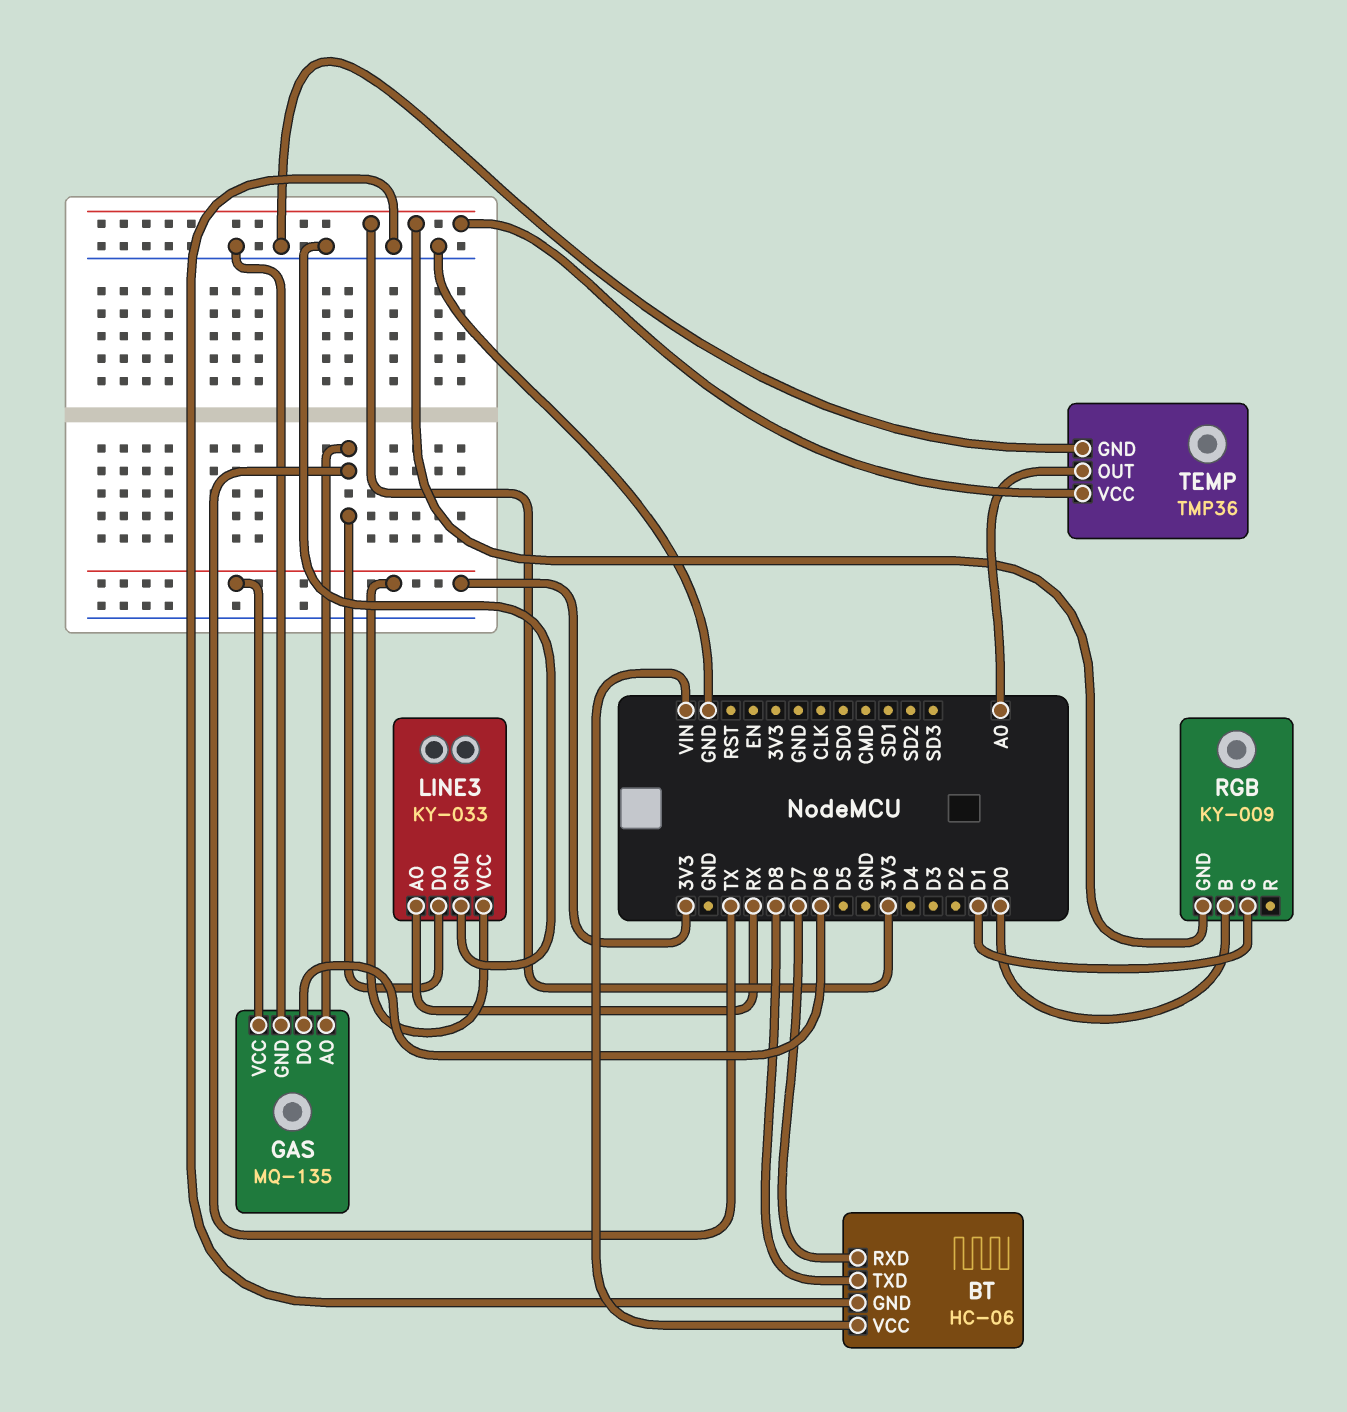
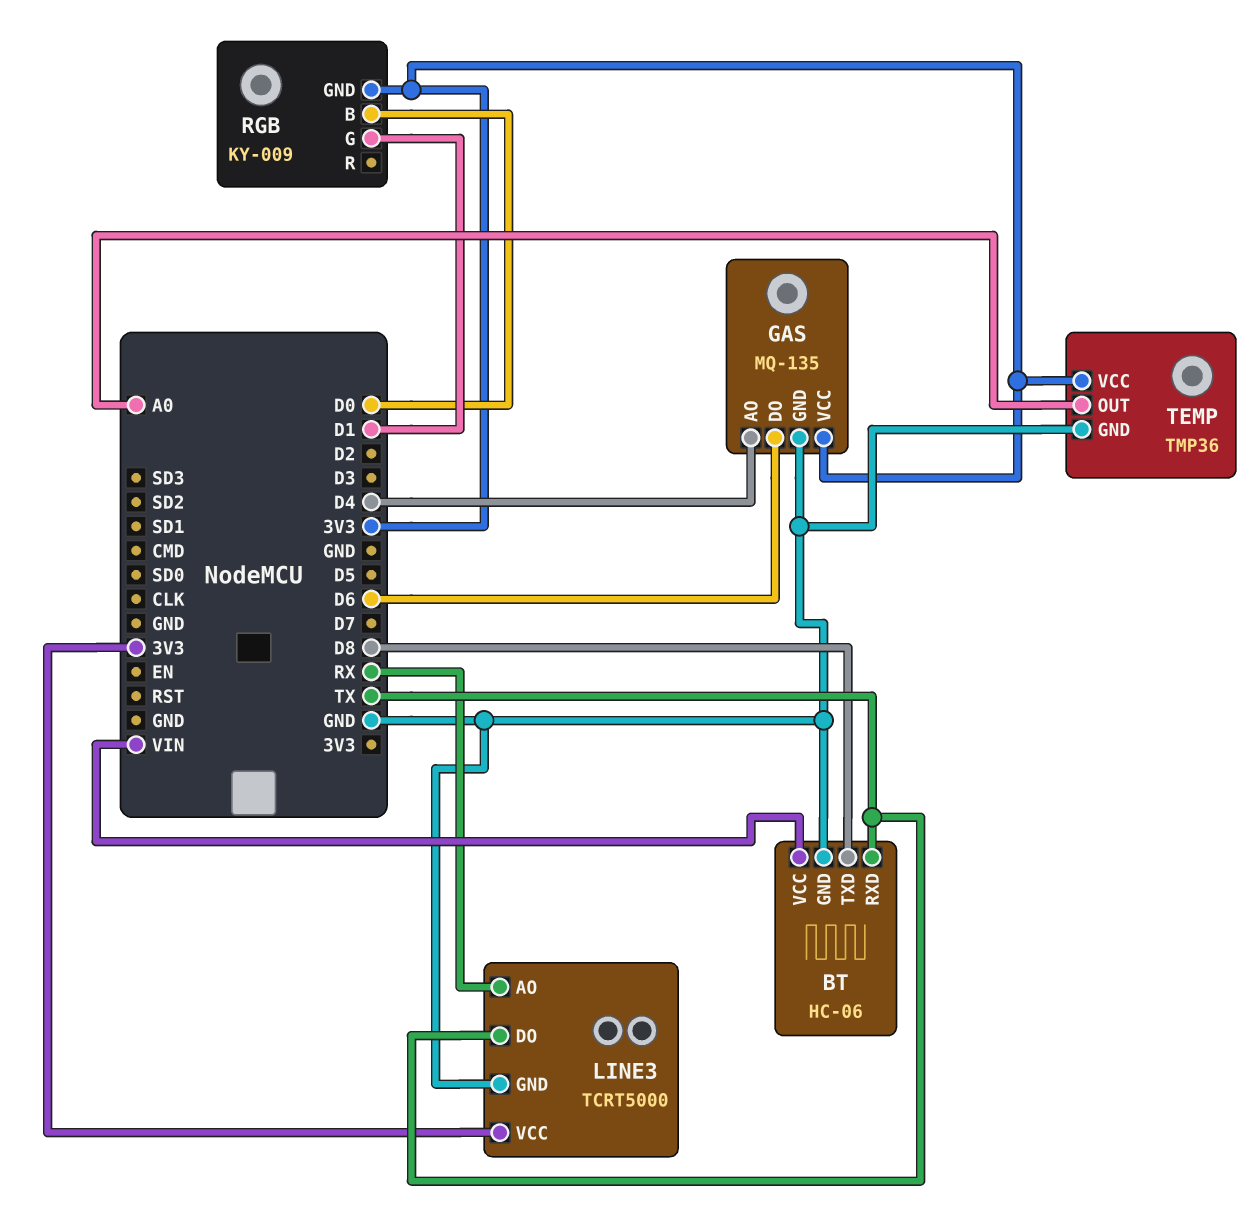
BT pin RXD: D7 -> TX
GAS pin AO: TX -> D4
LINE3: KY-033 -> TCRT5000

